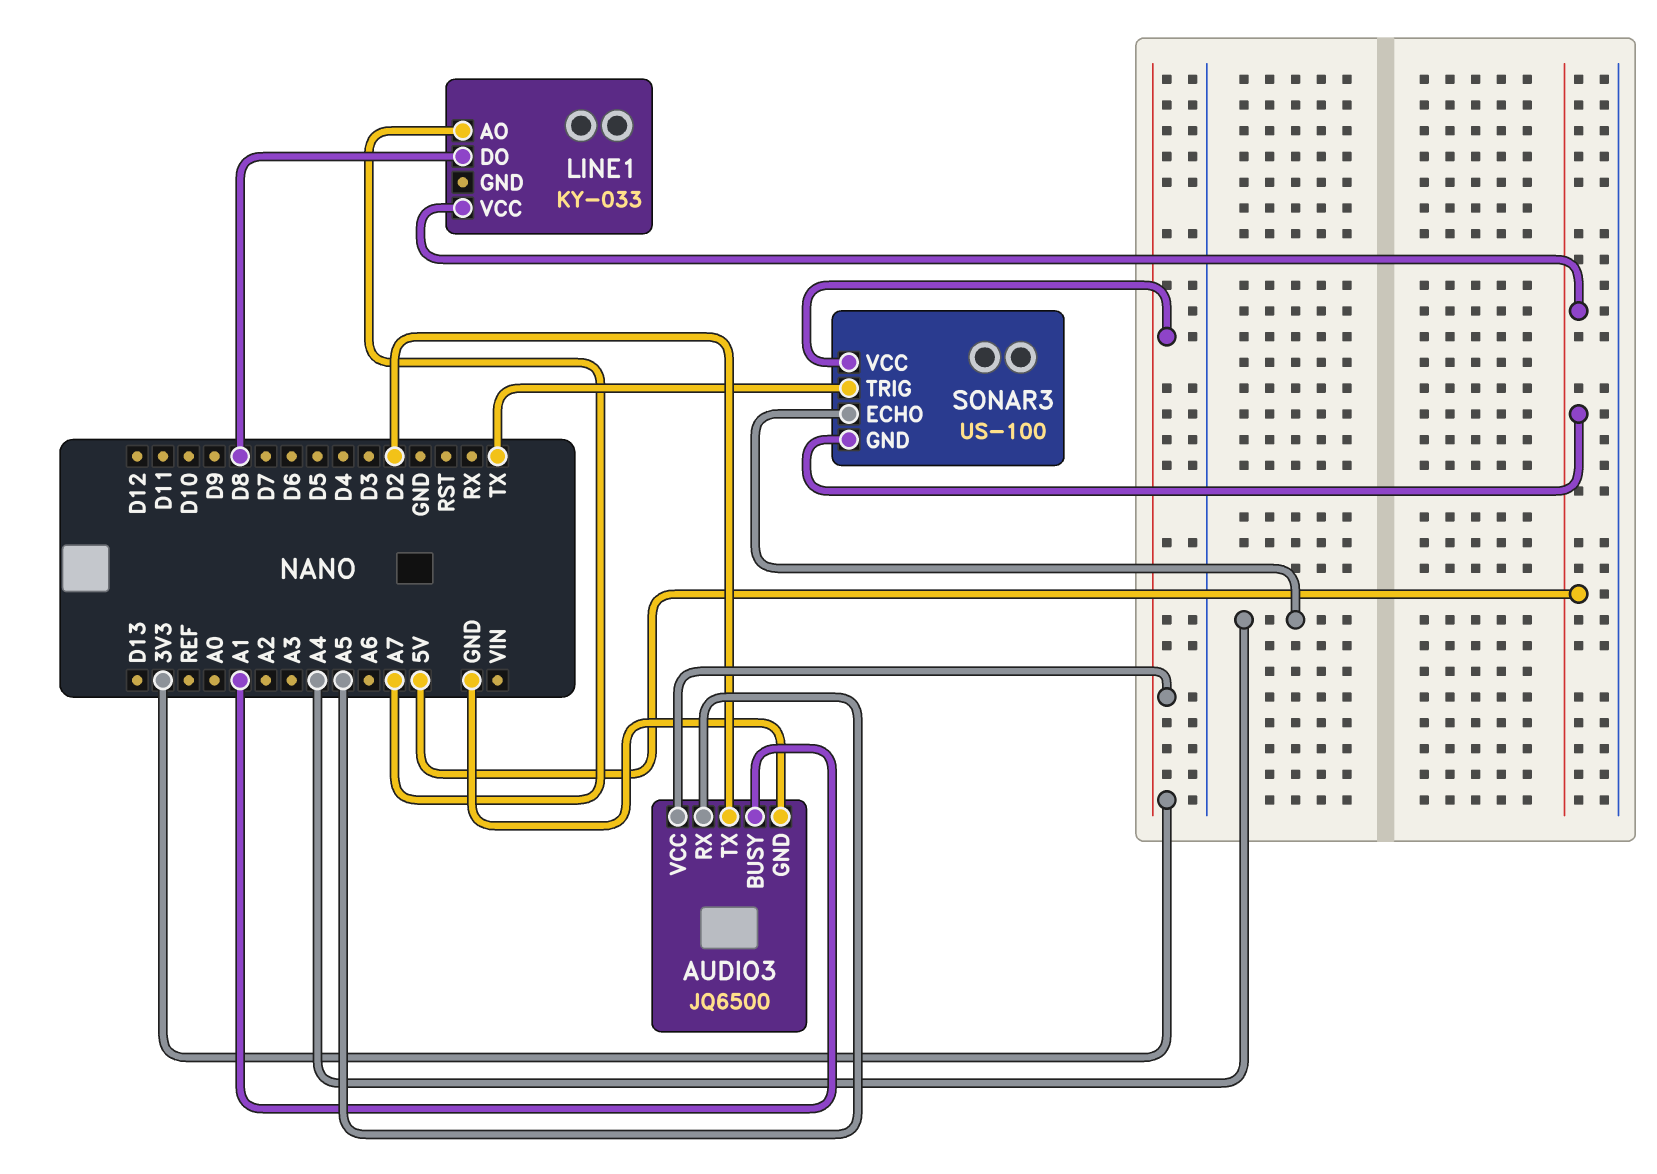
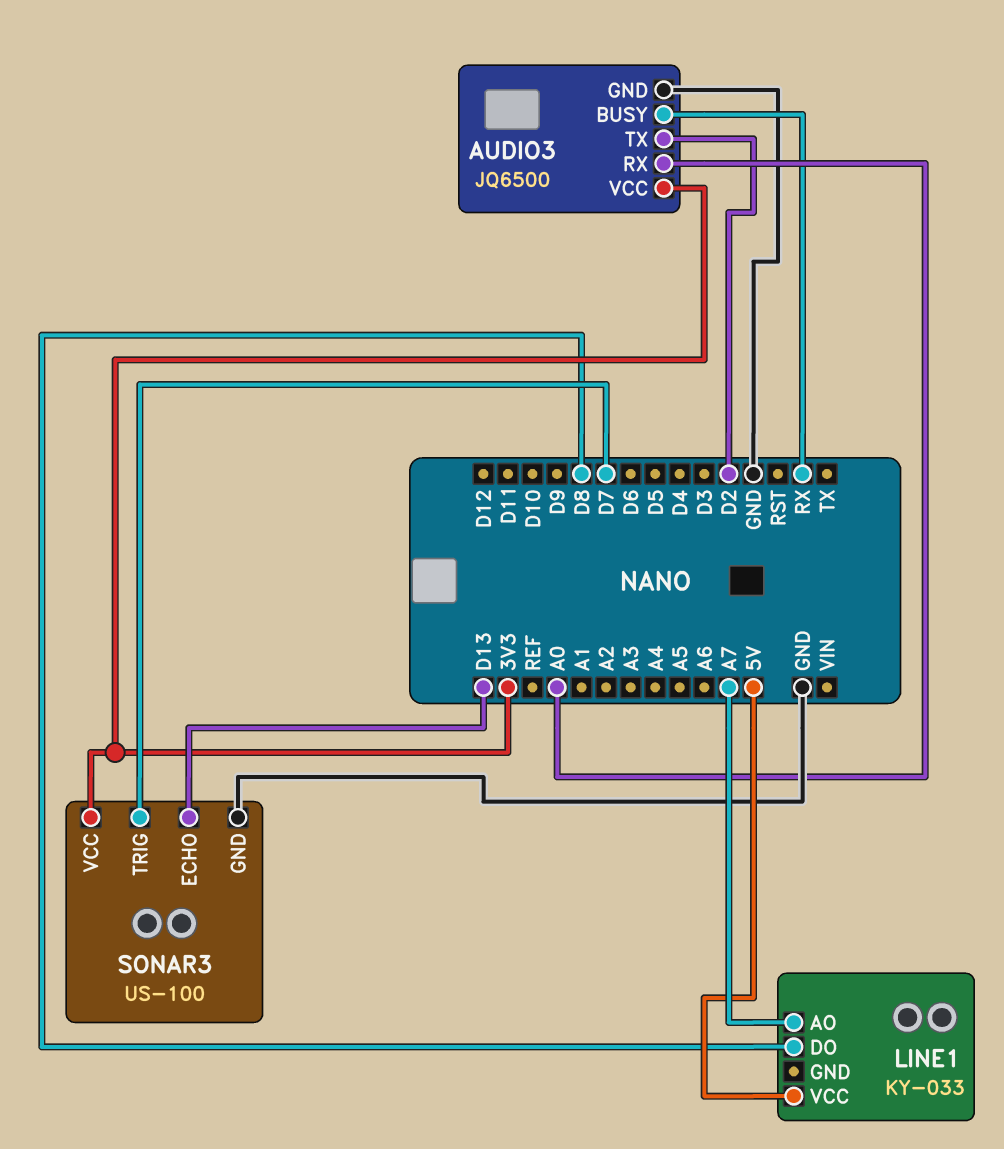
AUDIO3 pin BUSY: A1 -> RX
AUDIO3 pin RX: A5 -> A0
SONAR3 pin ECHO: A4 -> D13
SONAR3 pin GND: 5V -> GND
SONAR3 pin TRIG: TX -> D7

